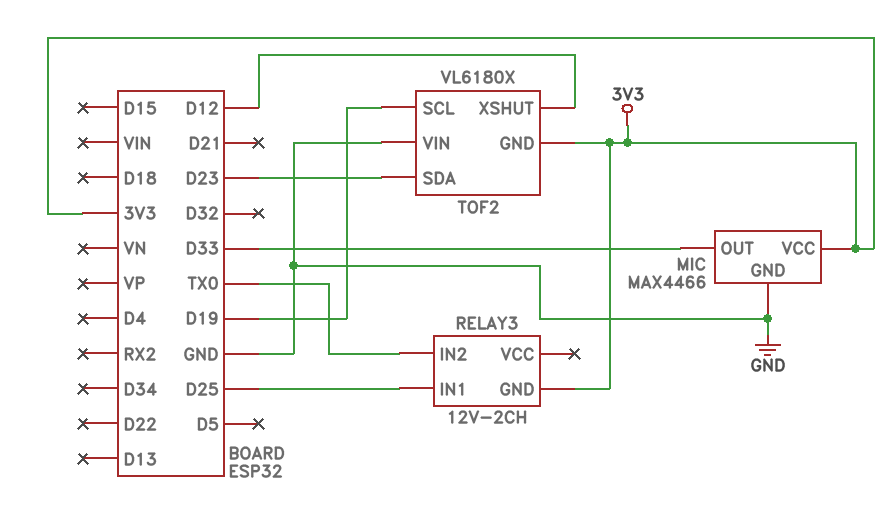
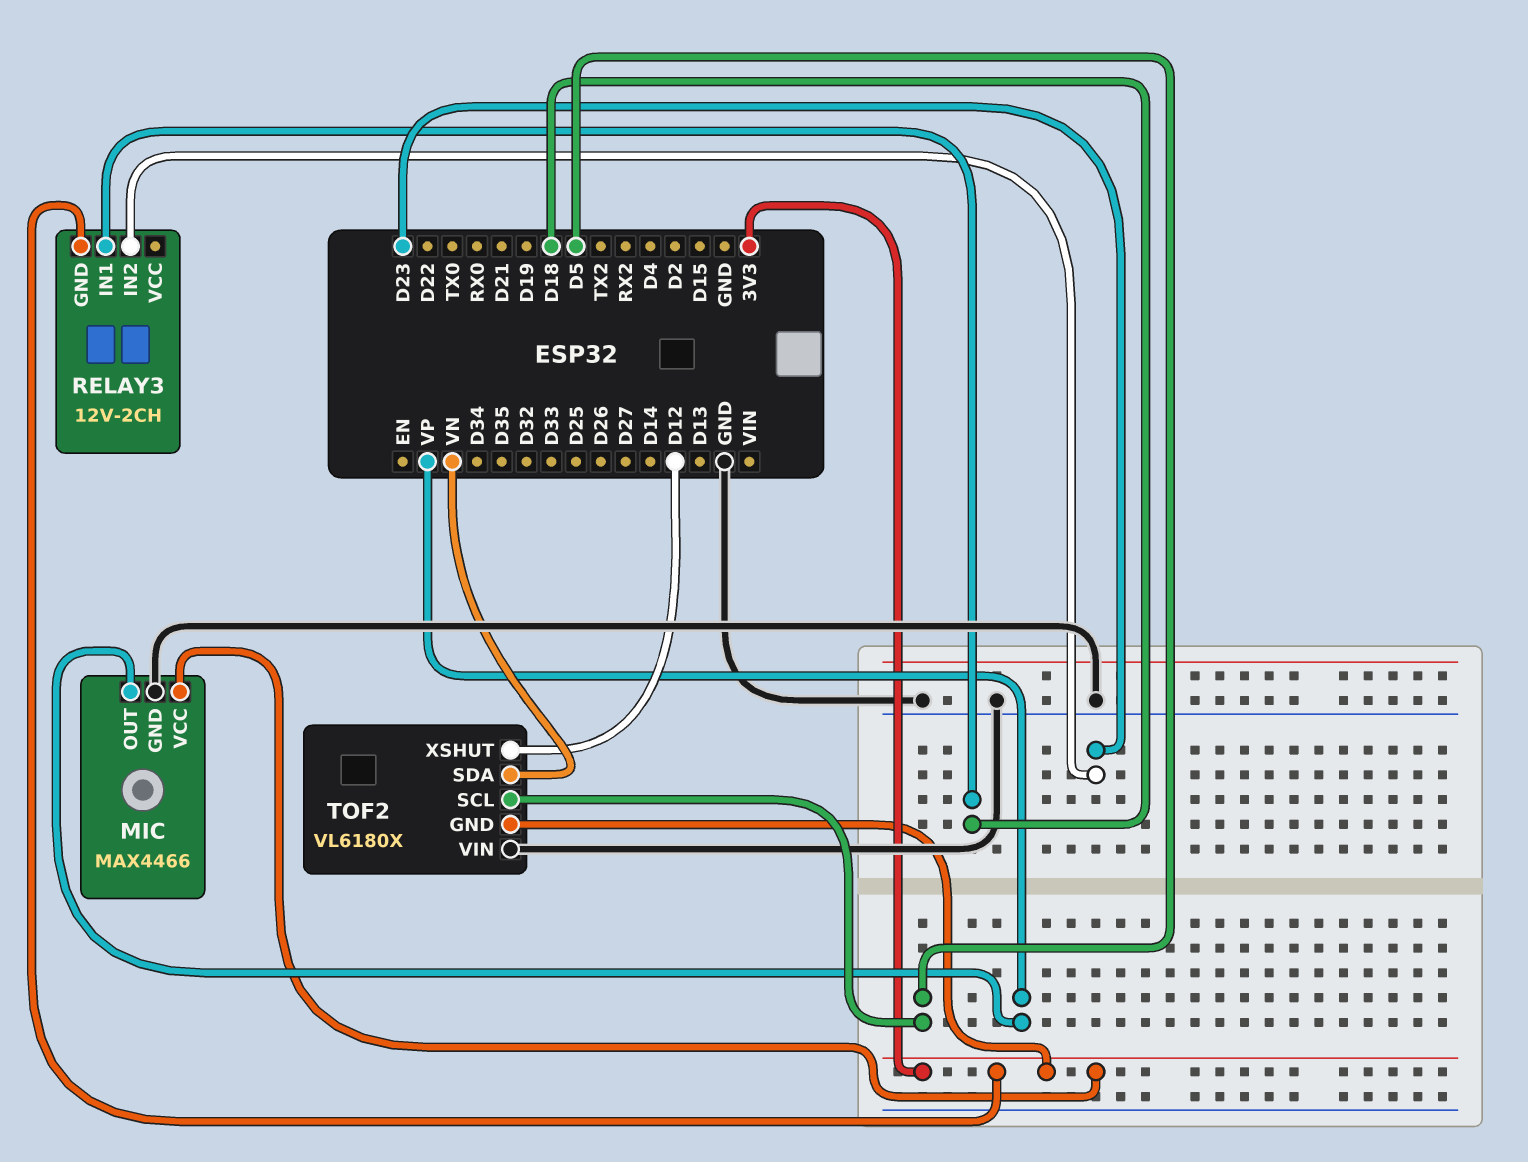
MIC pin OUT: D33 -> VP
RELAY3 pin IN1: D25 -> D18
RELAY3 pin IN2: TX0 -> D23
TOF2 pin SCL: D19 -> D5
TOF2 pin SDA: D23 -> VN

